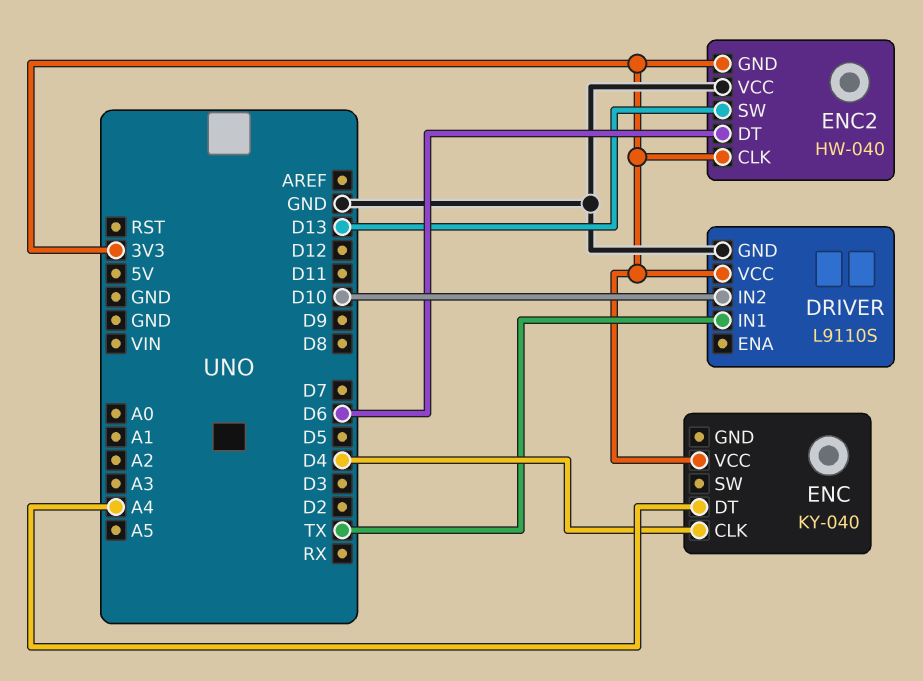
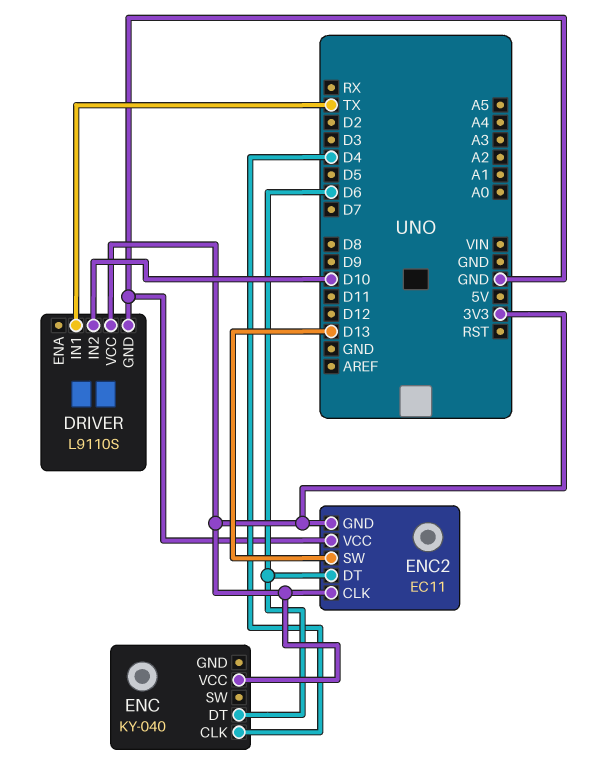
ENC pin DT: A4 -> D6
ENC2: HW-040 -> EC11

